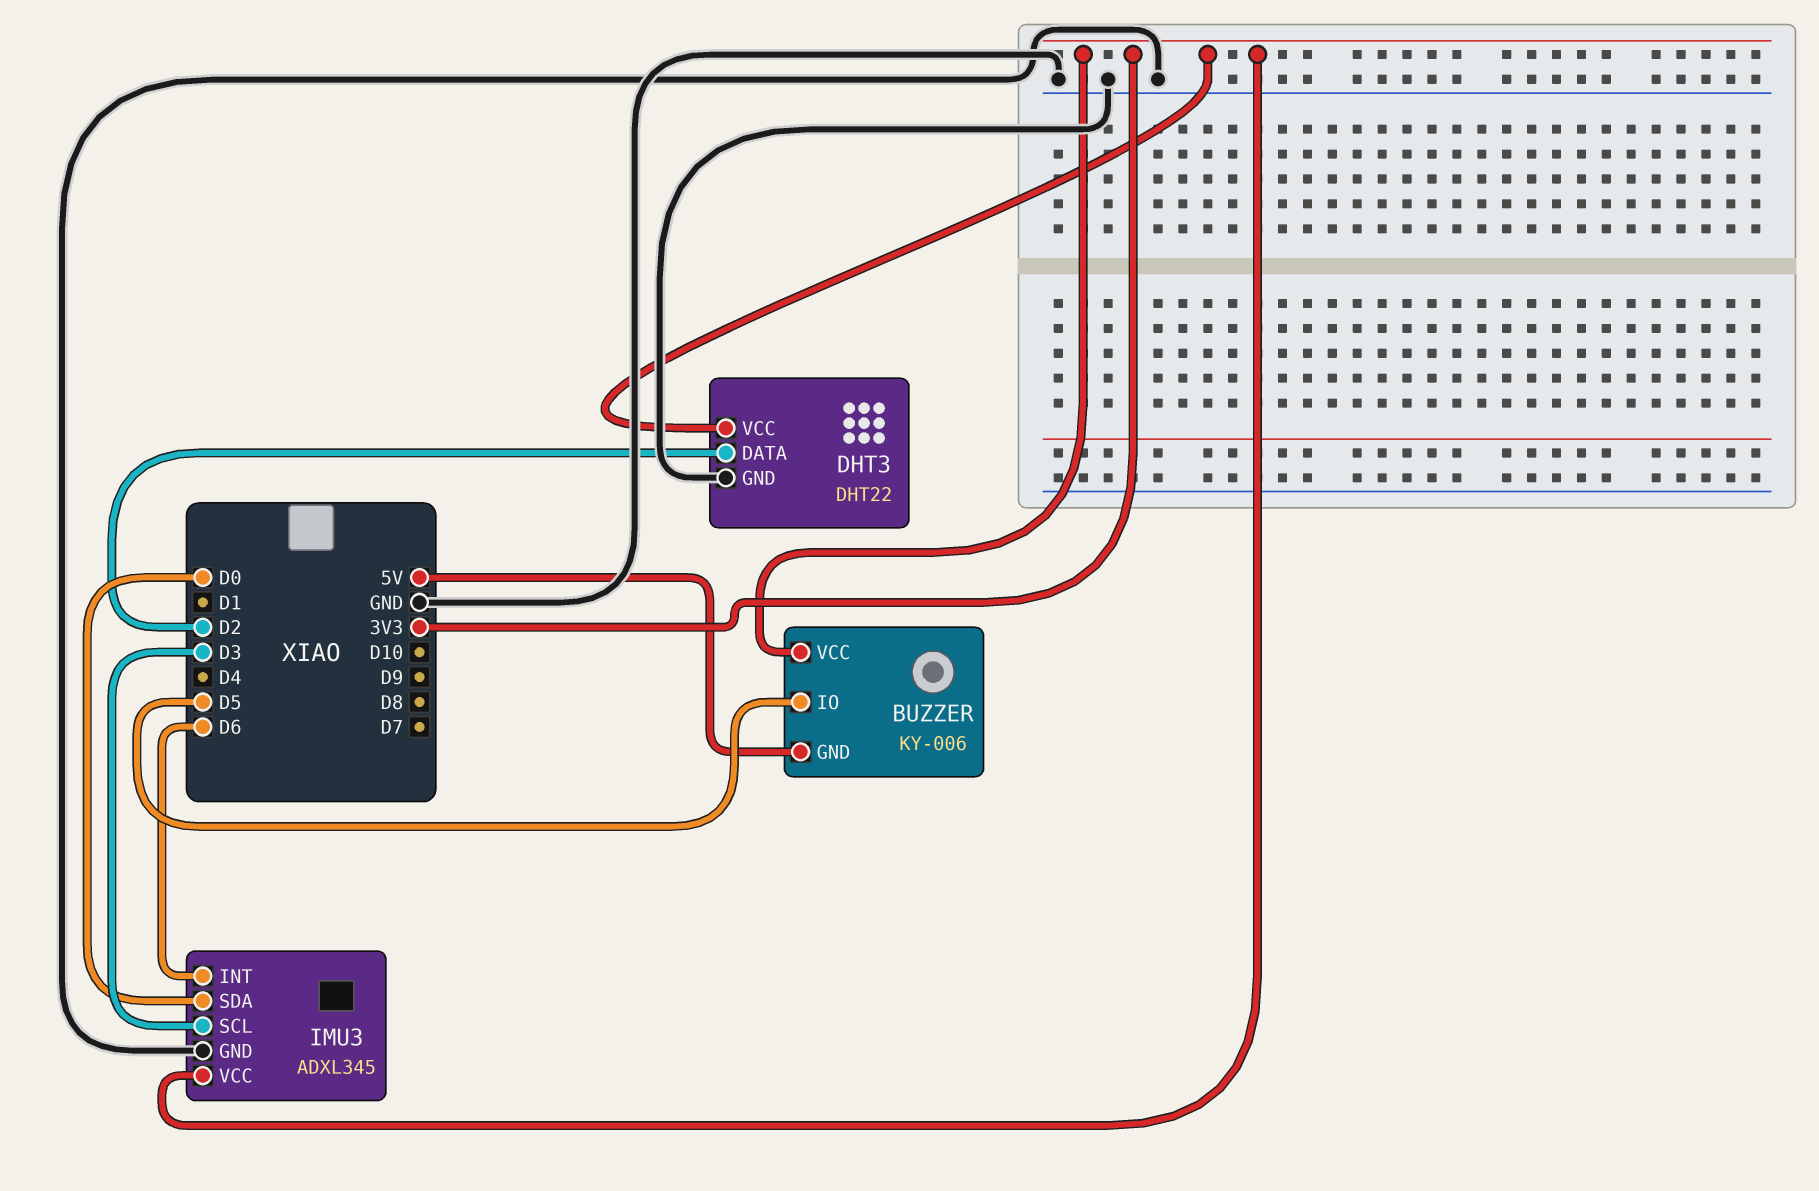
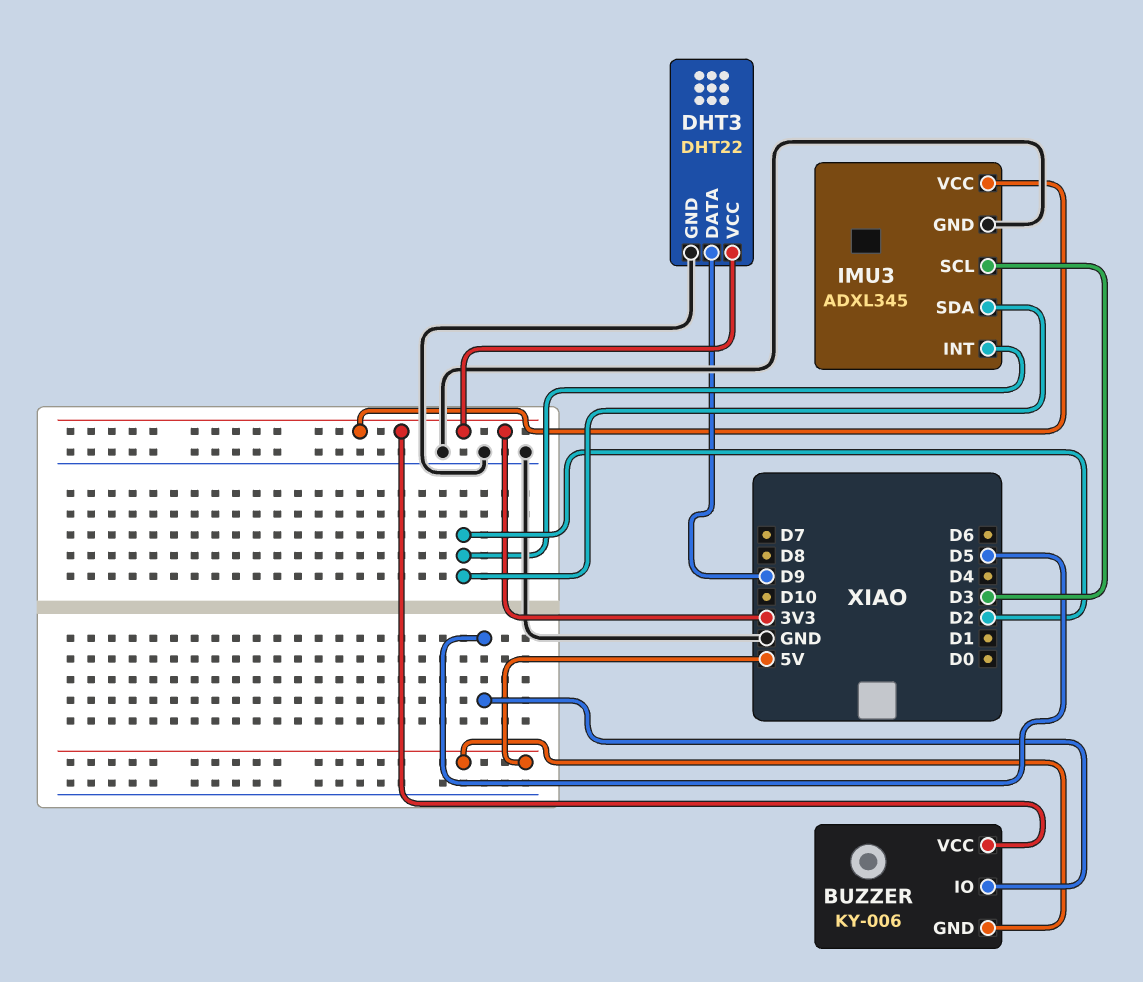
DHT3 pin DATA: D2 -> D9
IMU3 pin INT: D6 -> D2
IMU3 pin SDA: D0 -> D2

